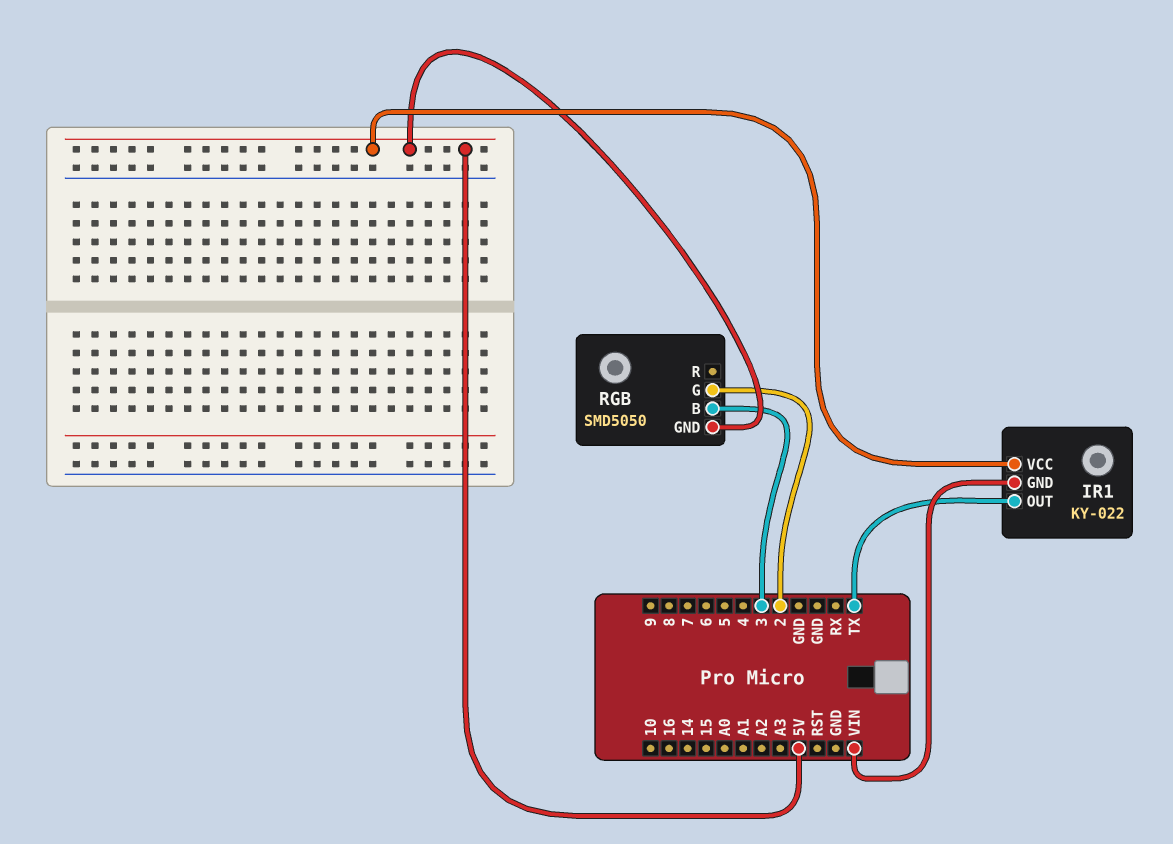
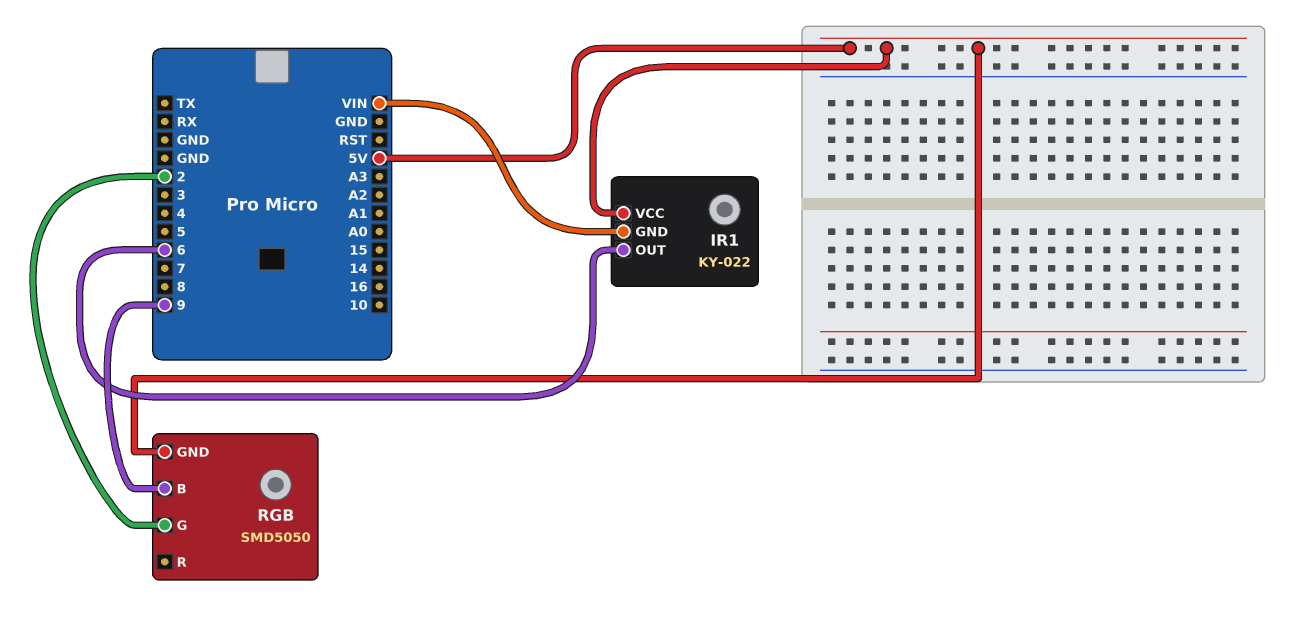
IR1 pin OUT: TX -> 6
RGB pin B: 3 -> 9

